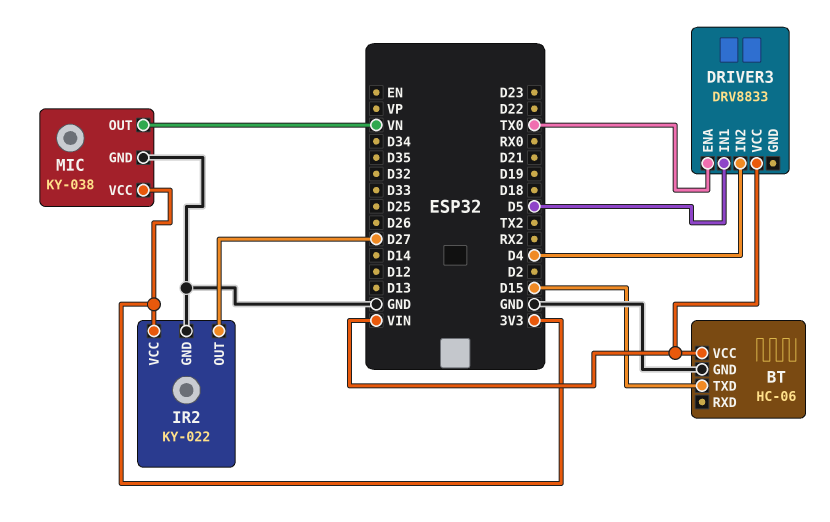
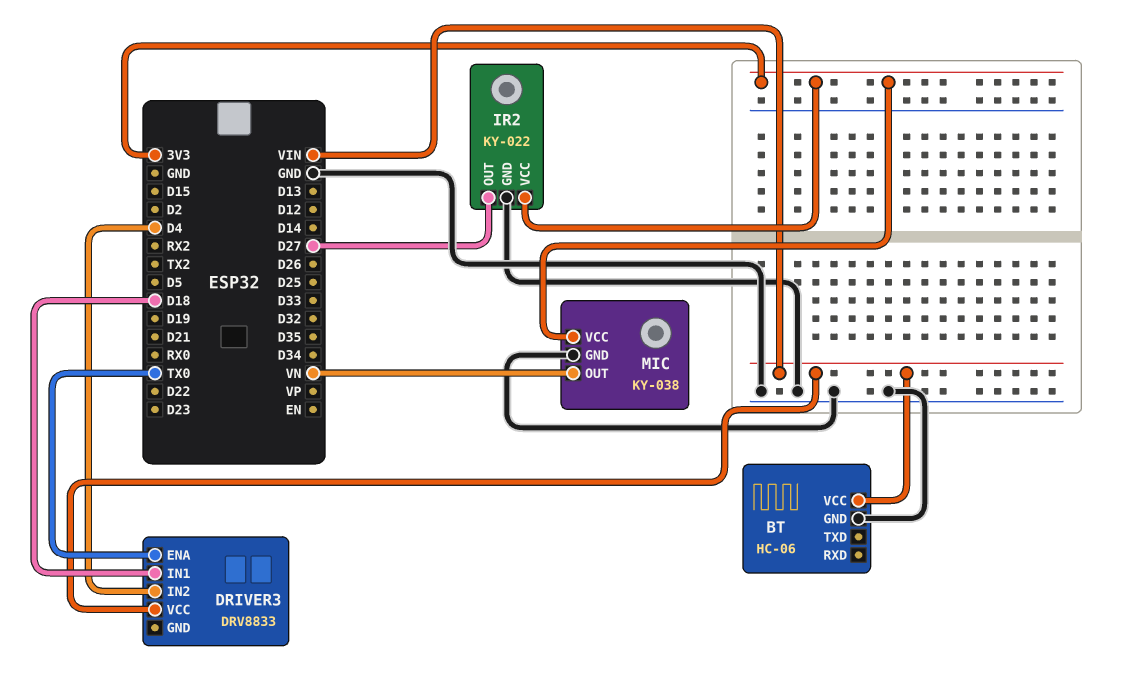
BT pin TXD: D15 -> none
DRIVER3 pin IN1: D5 -> D18

